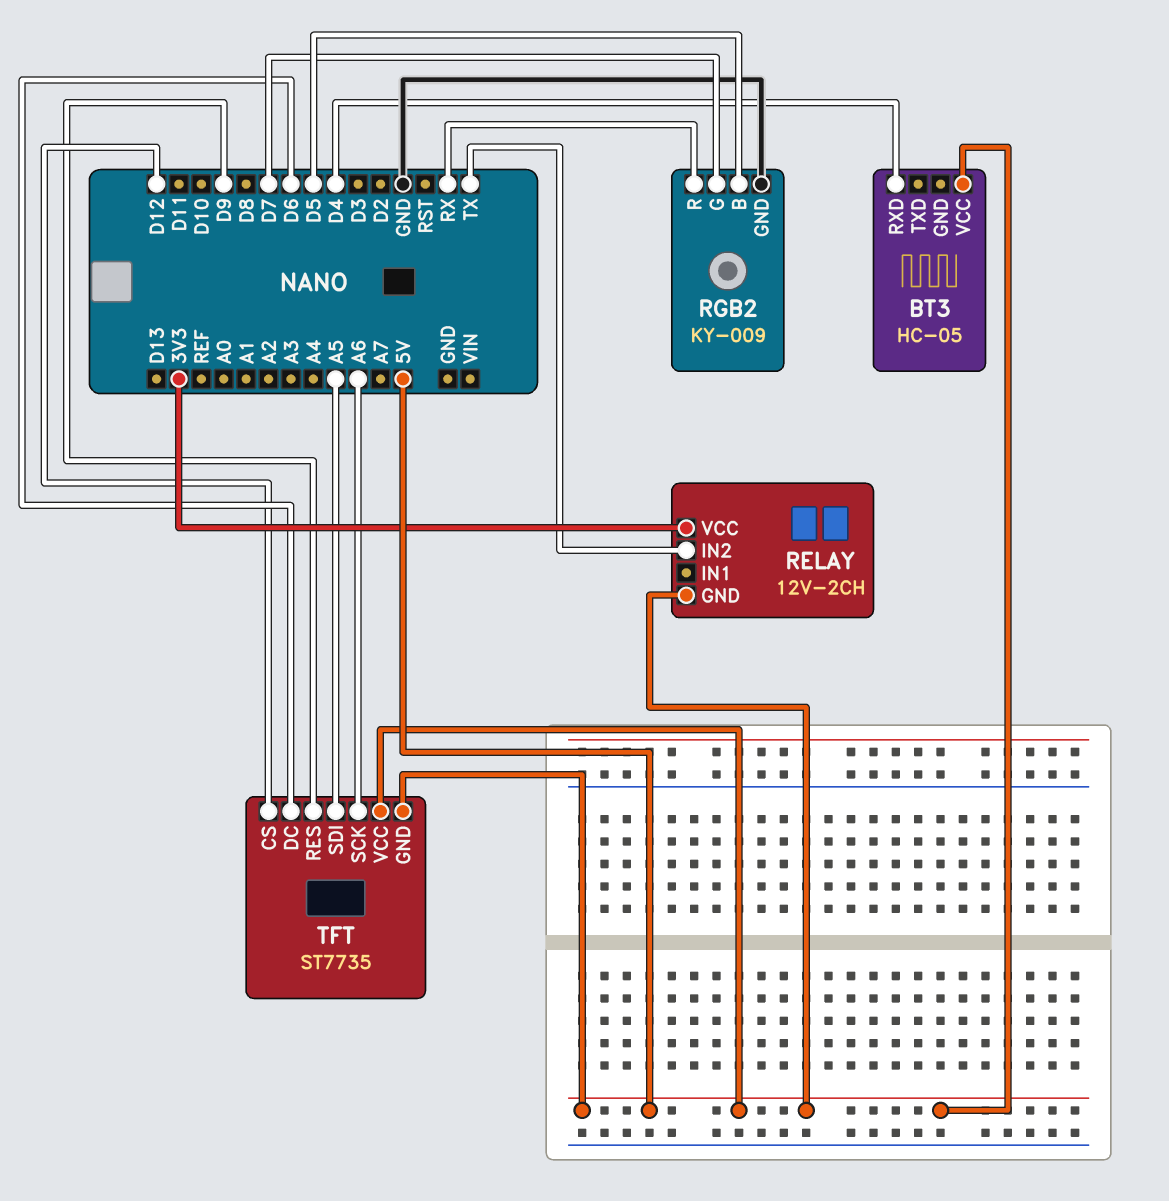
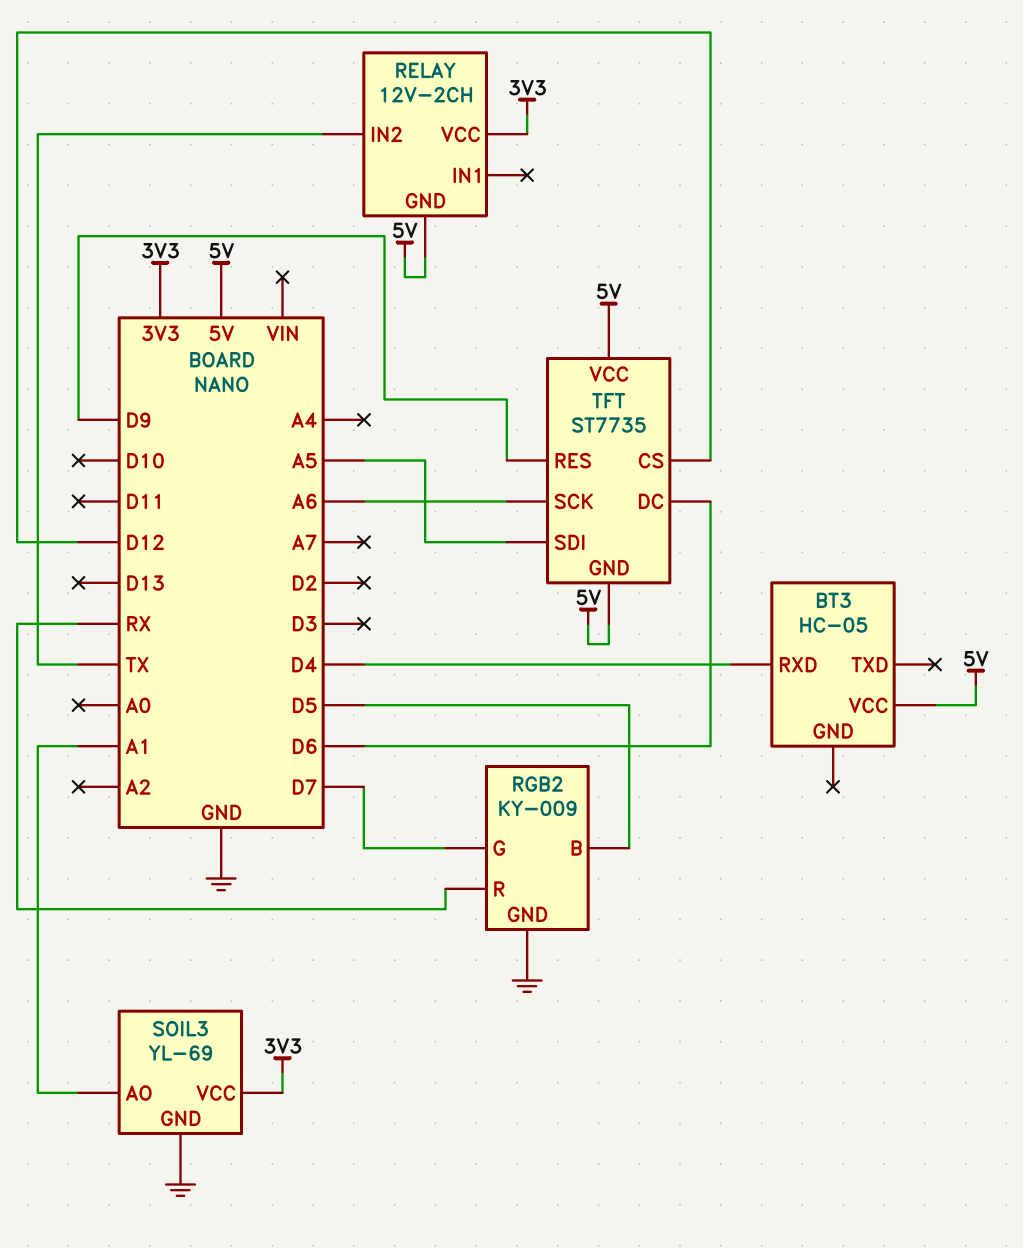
SOIL3: none -> YL-69
SOIL3 pin AO: none -> A1
SOIL3 pin GND: none -> GND
SOIL3 pin VCC: none -> 3V3

